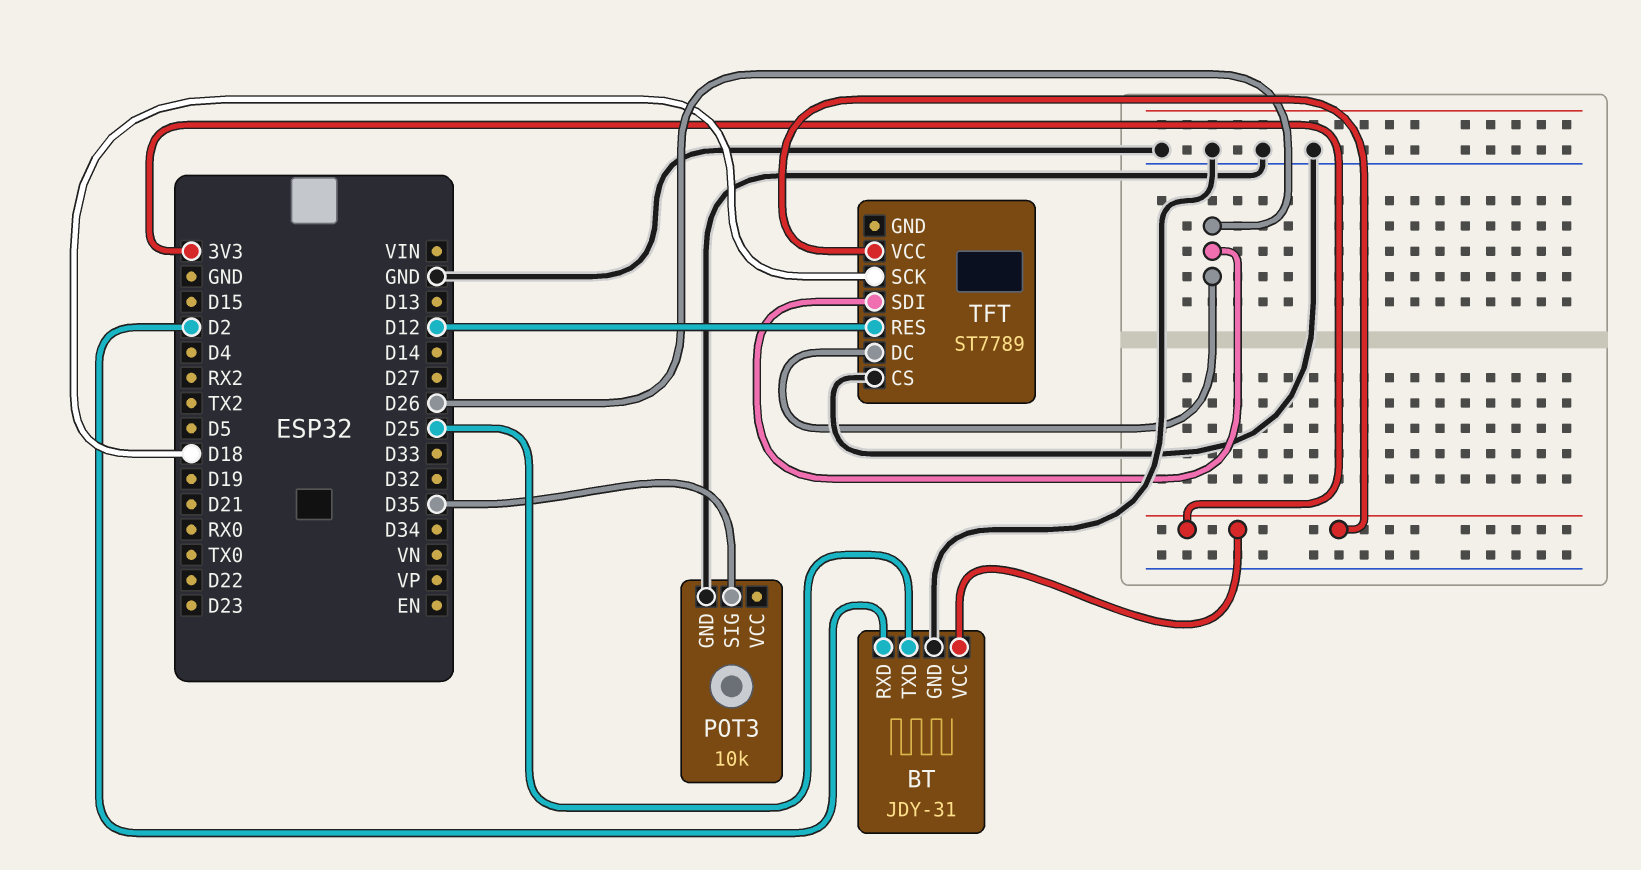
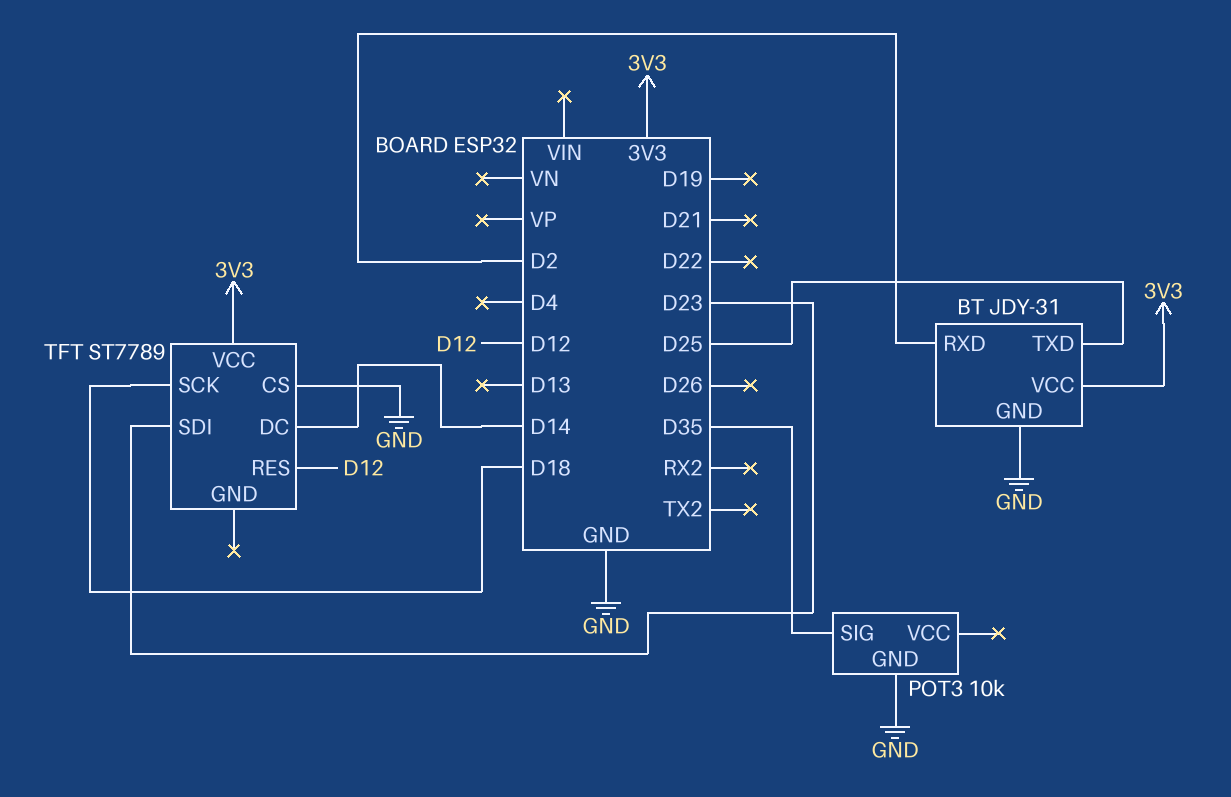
TFT pin DC: D26 -> D14
TFT pin SDI: D26 -> D23

